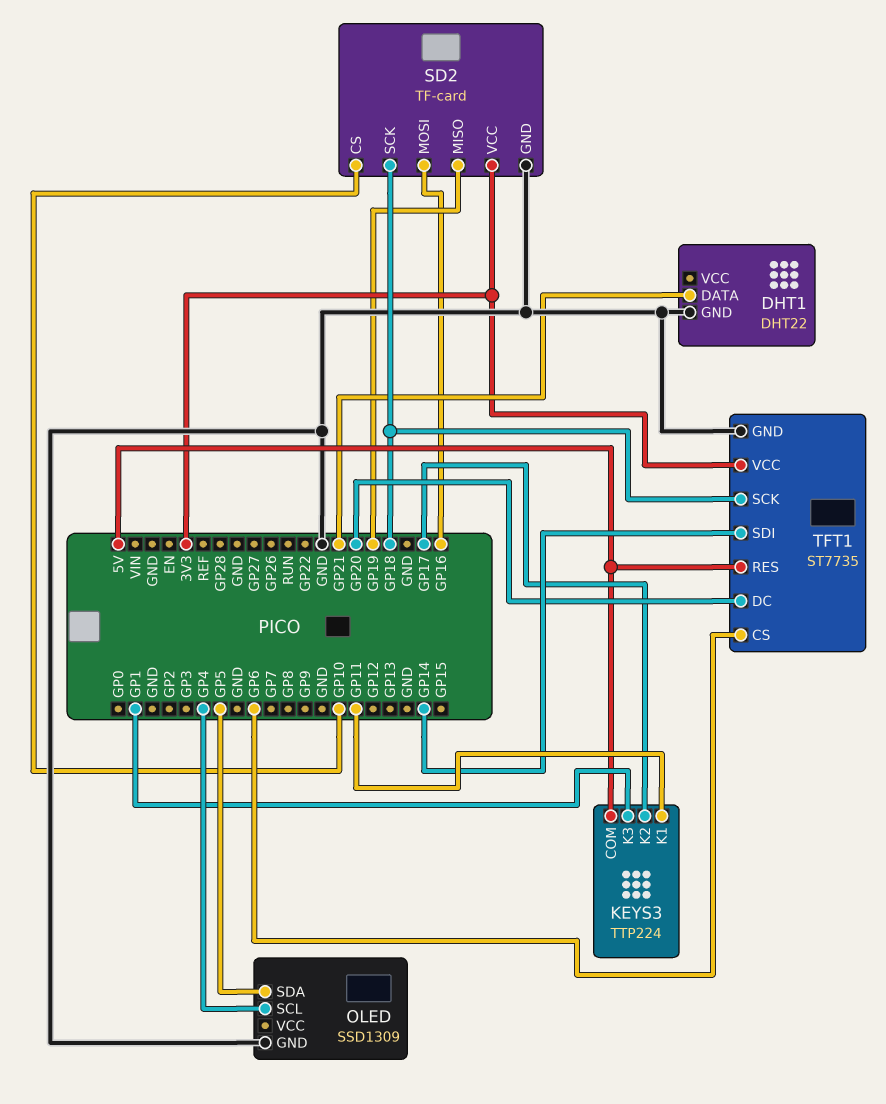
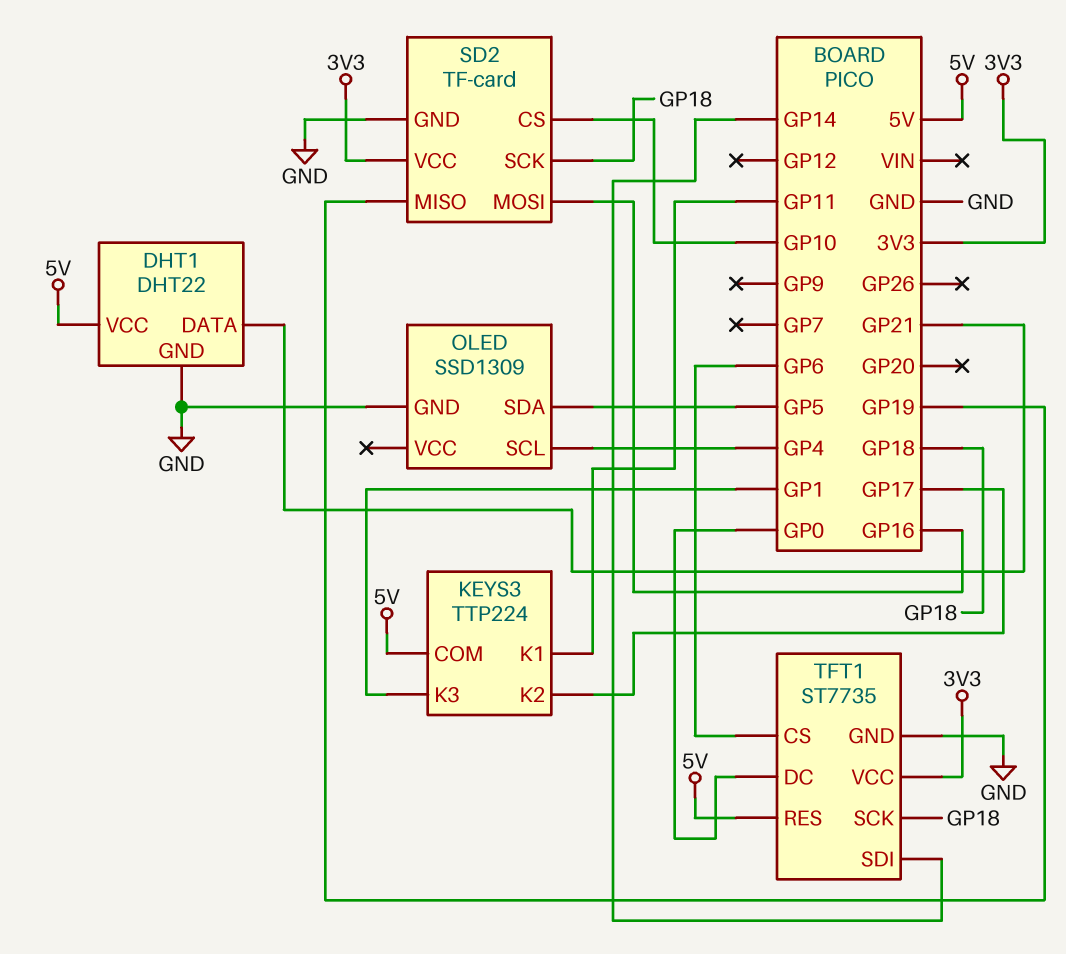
DHT1 pin VCC: none -> 5V
TFT1 pin DC: GP20 -> GP0

